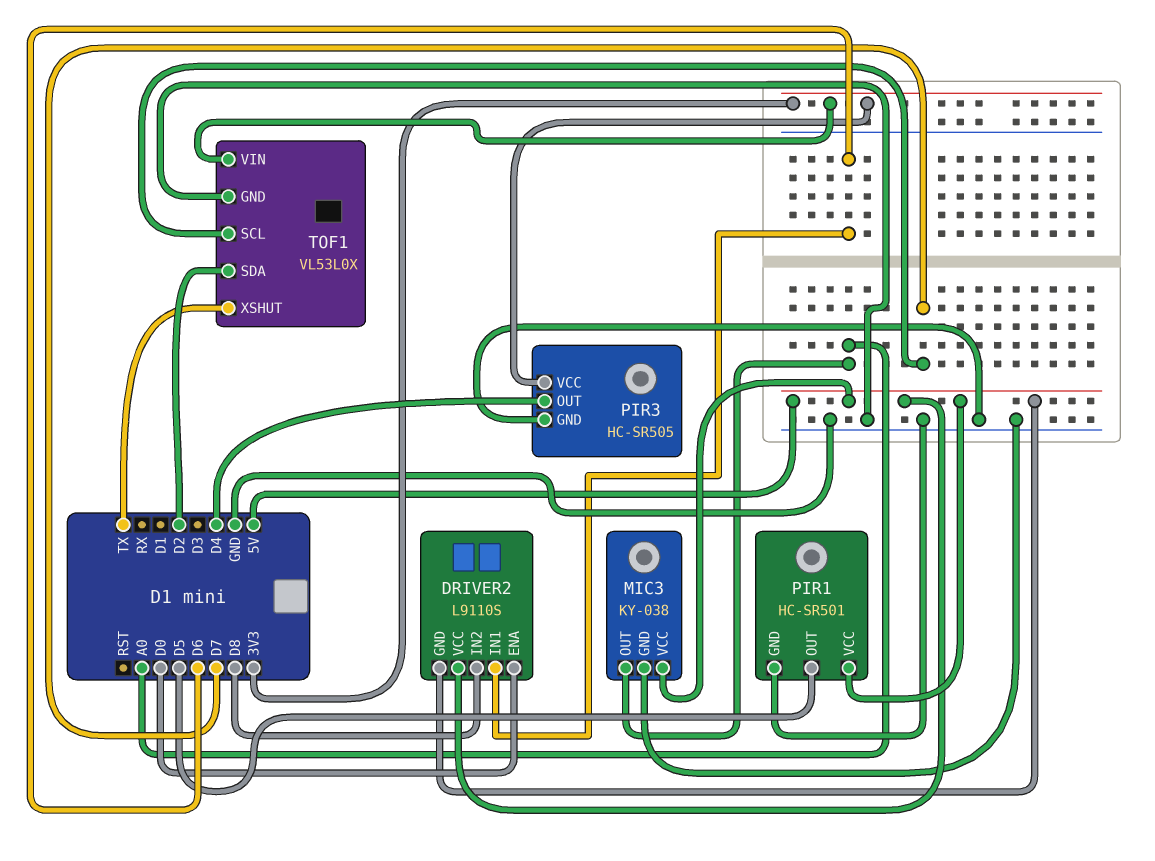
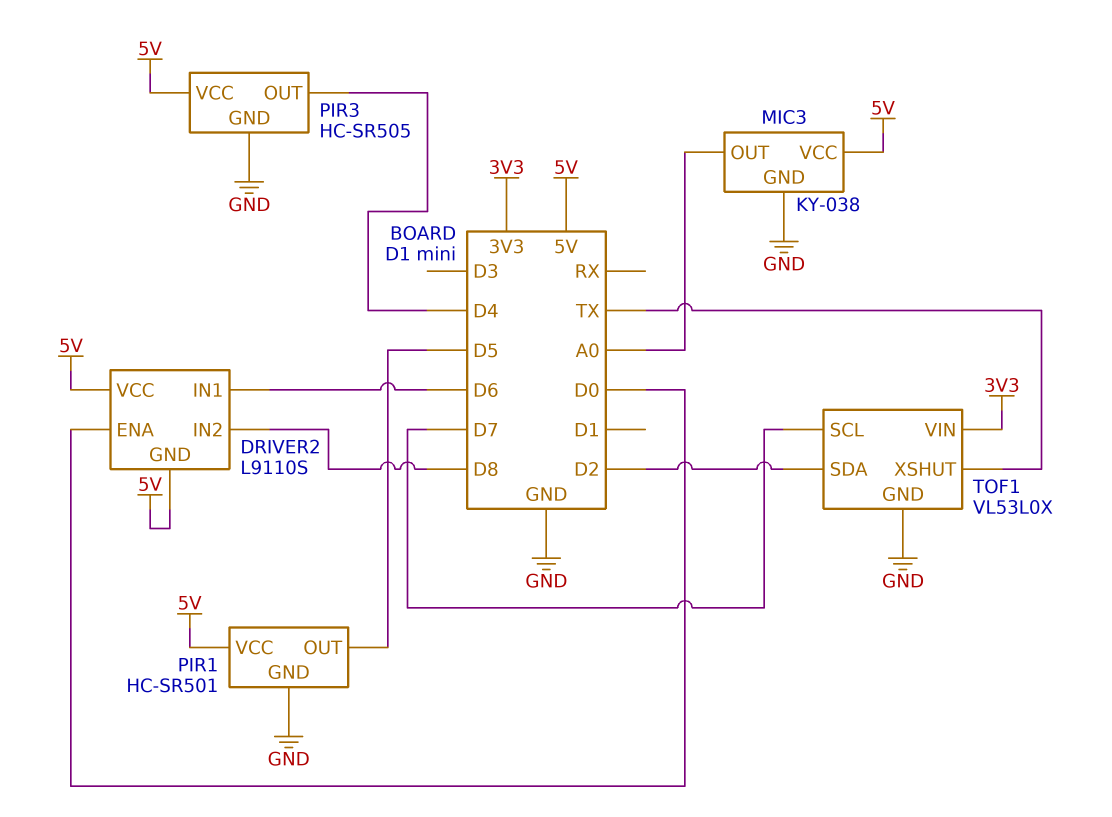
PIR3 pin VCC: 3V3 -> 5V

